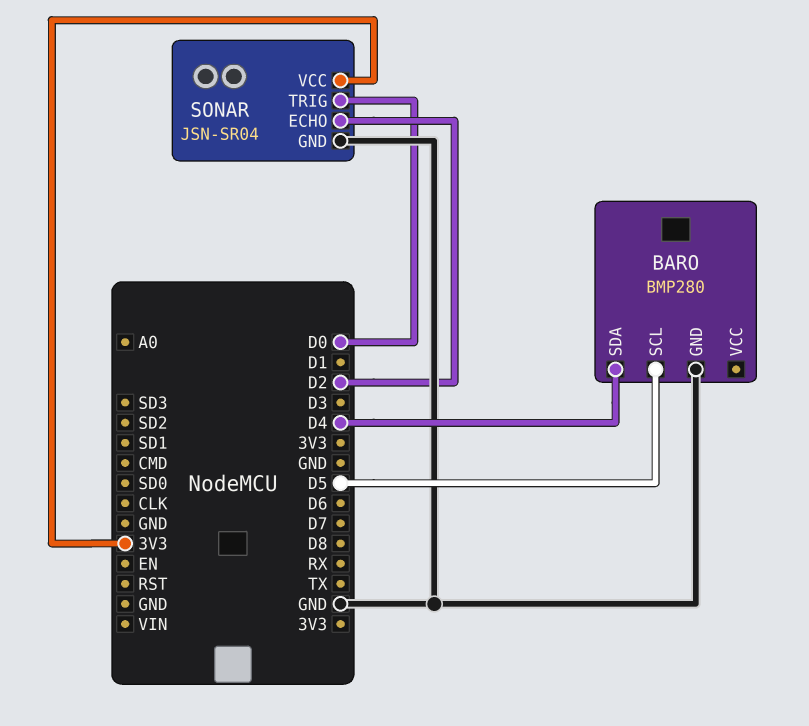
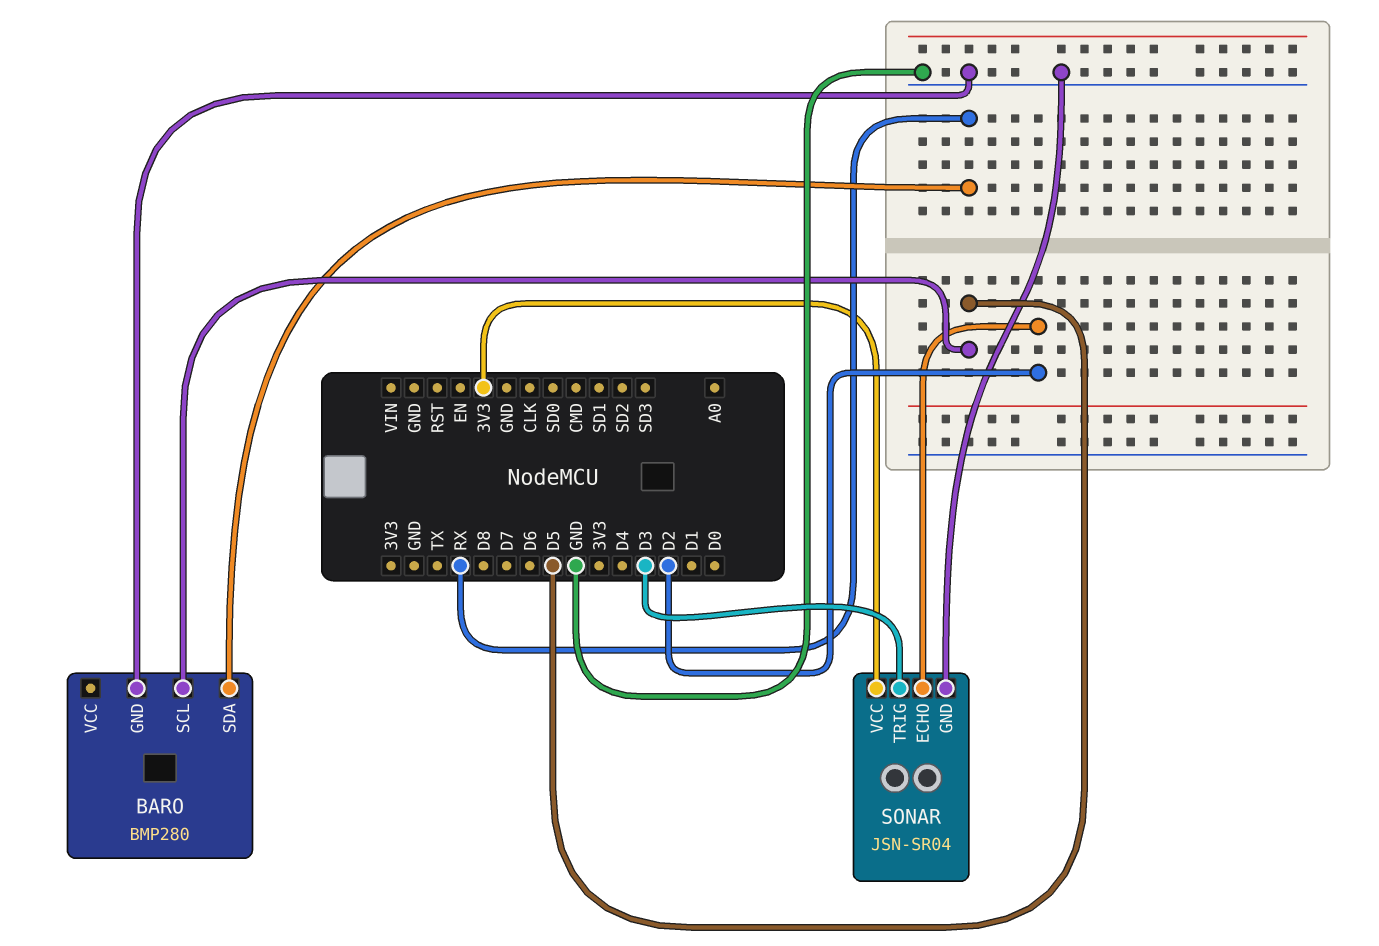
BARO pin SDA: D4 -> RX
SONAR pin TRIG: D0 -> D3

